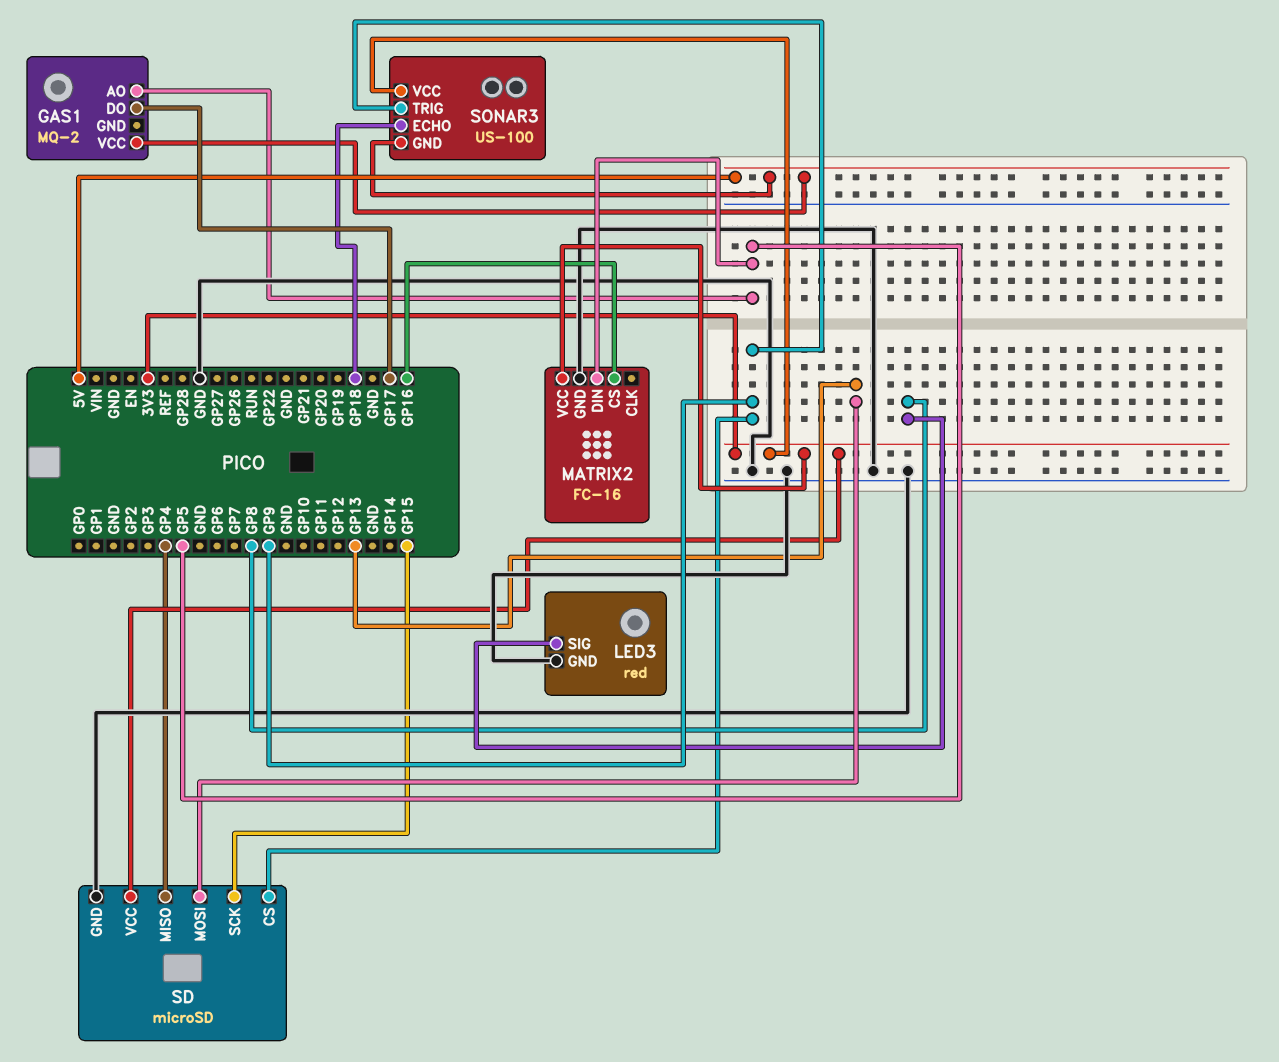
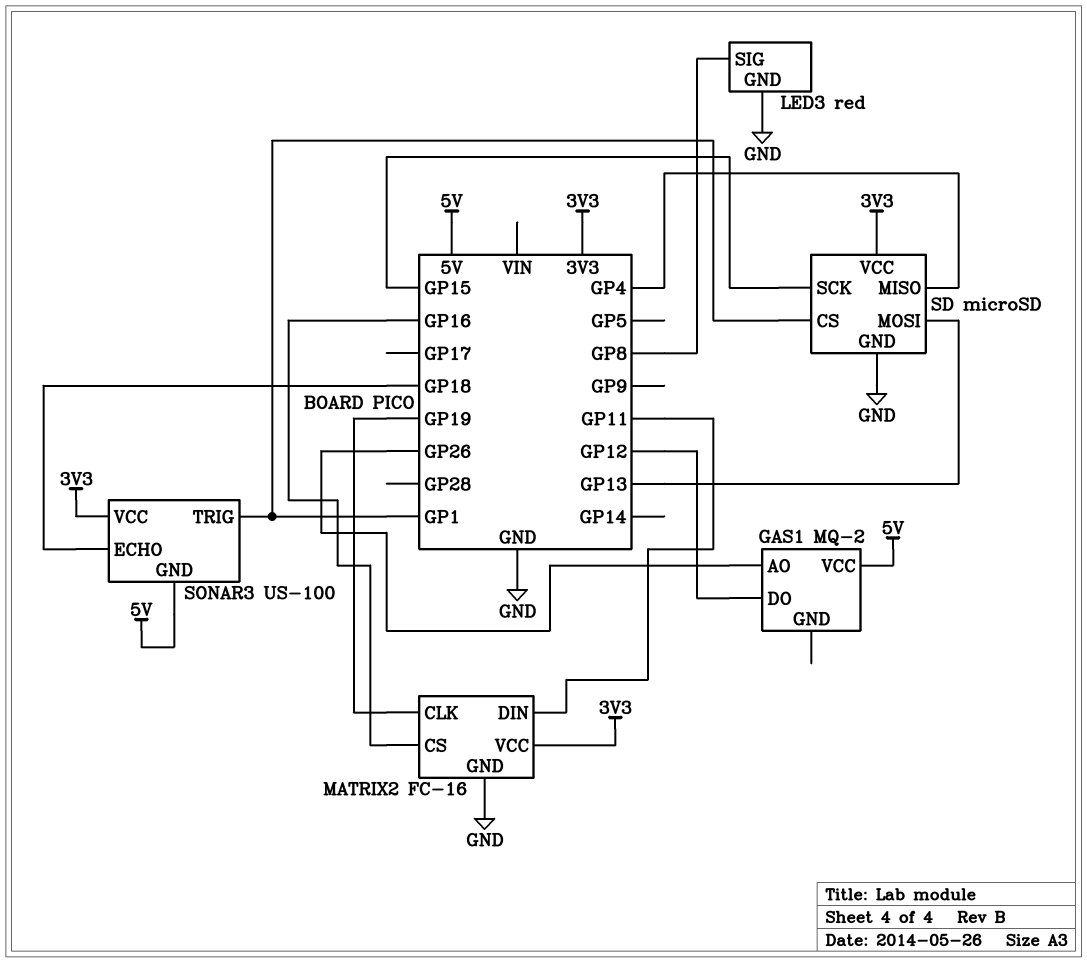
GAS1 pin AO: GP5 -> GP26
GAS1 pin DO: GP17 -> GP12
MATRIX2 pin CLK: none -> GP19
MATRIX2 pin DIN: GP5 -> GP11
SD pin CS: GP9 -> GP1
SONAR3 pin TRIG: GP9 -> GP1

